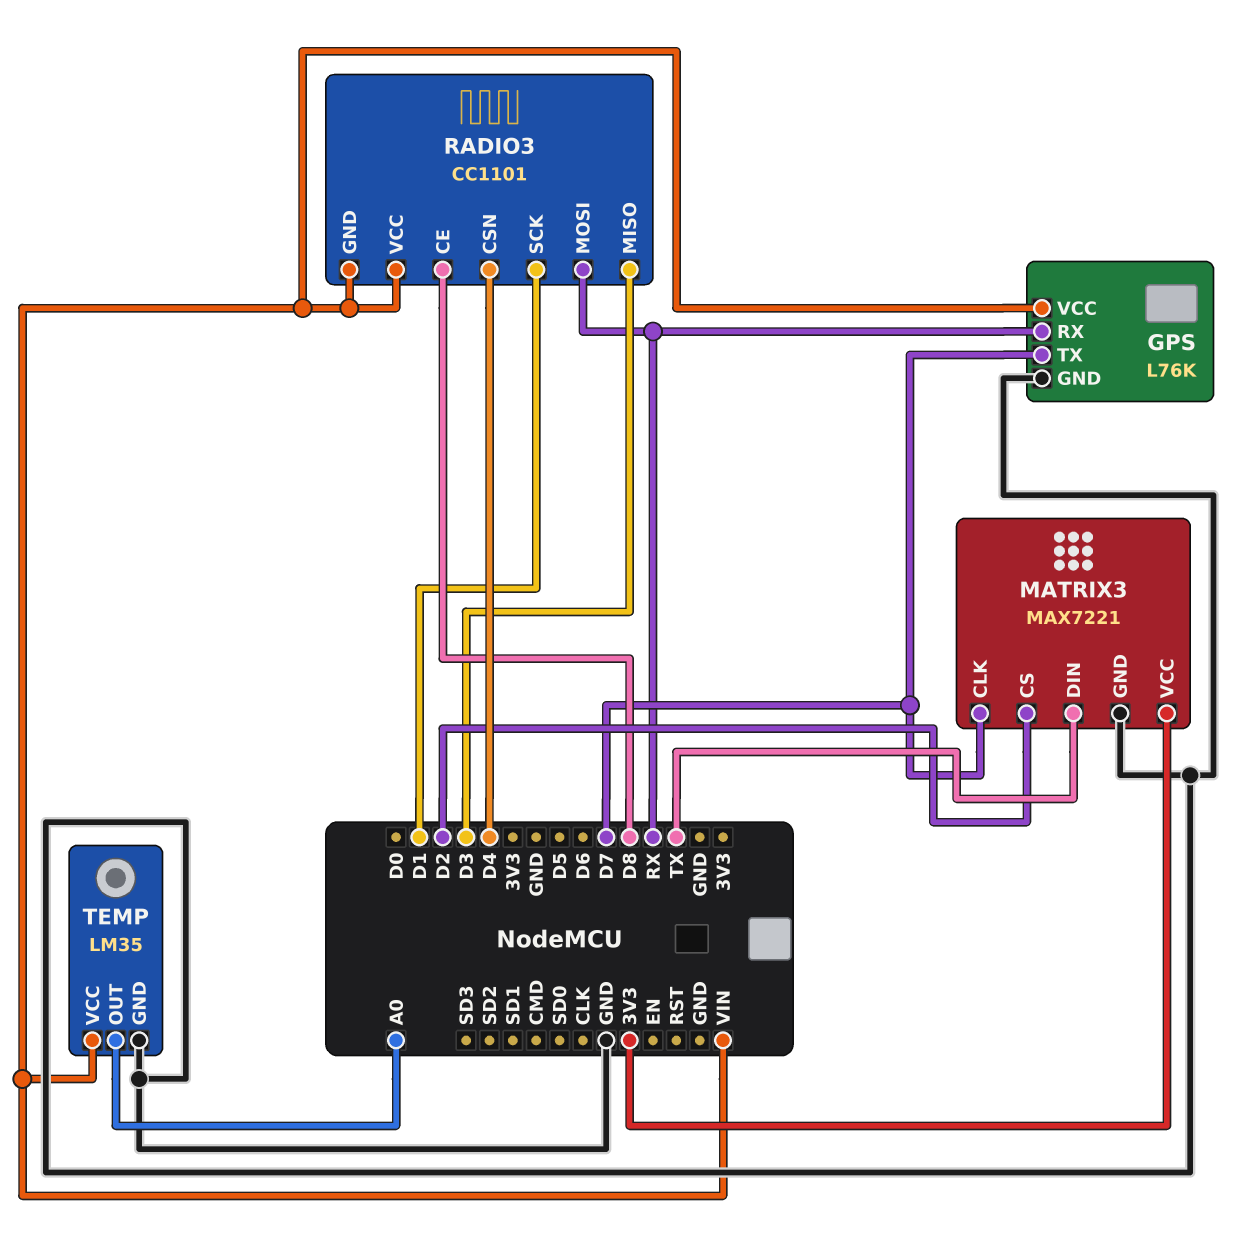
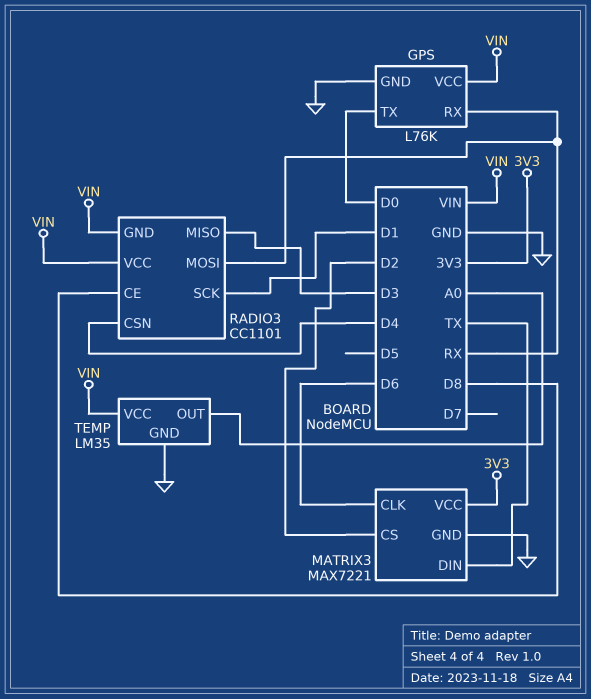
GPS pin TX: D7 -> D0
MATRIX3 pin CLK: D7 -> D6

